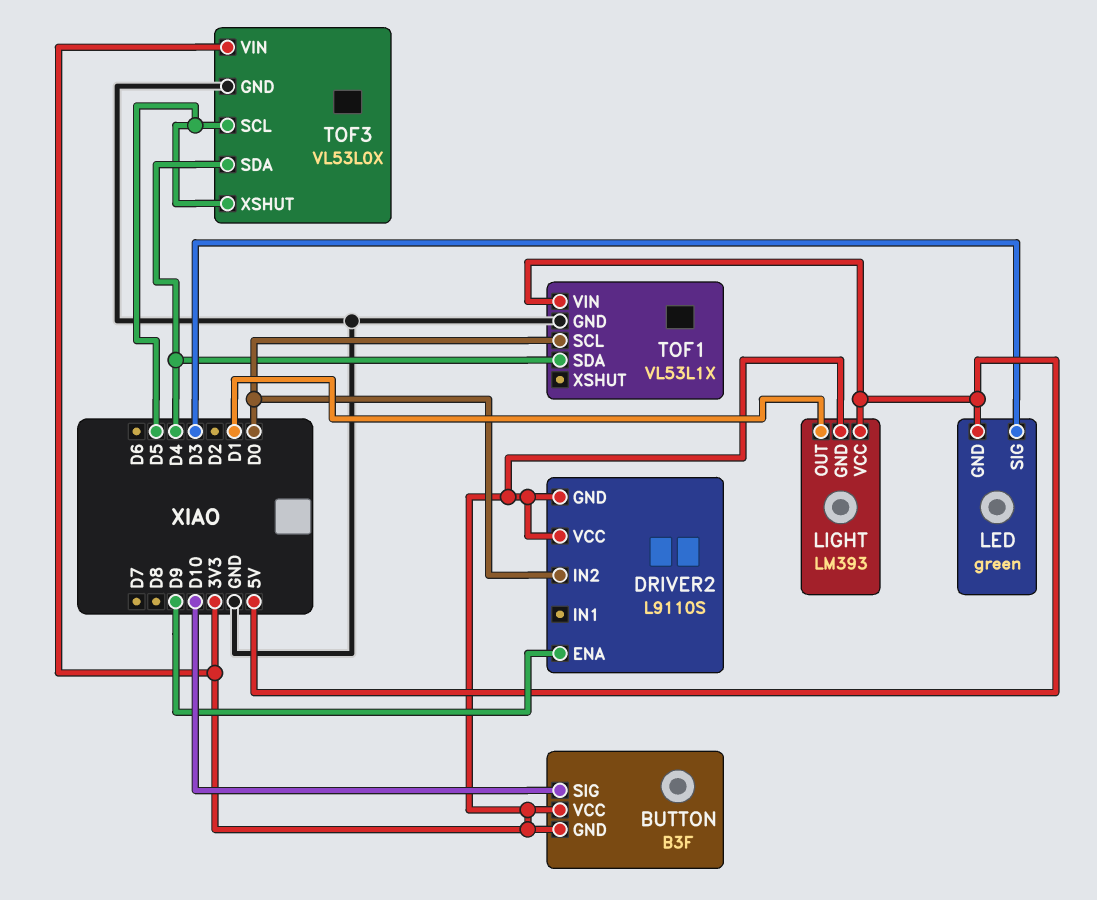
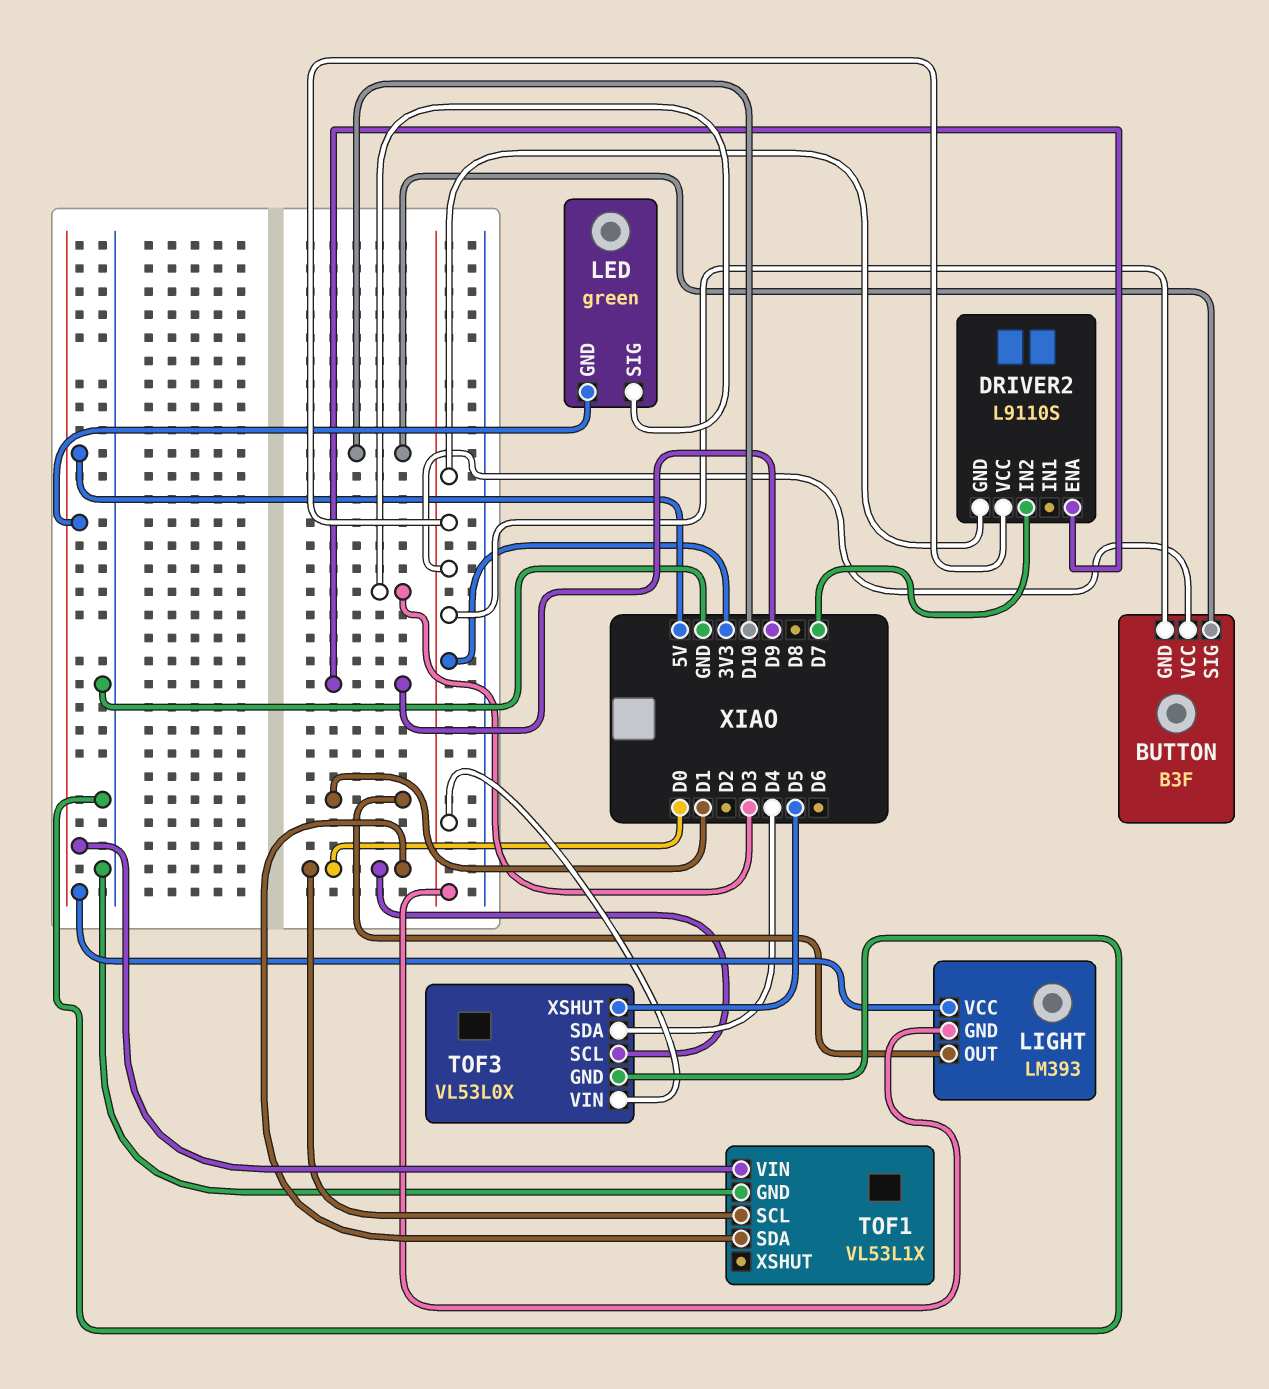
DRIVER2 pin IN2: D0 -> D7
TOF1 pin SDA: D4 -> D0
TOF3 pin SCL: D5 -> D0

